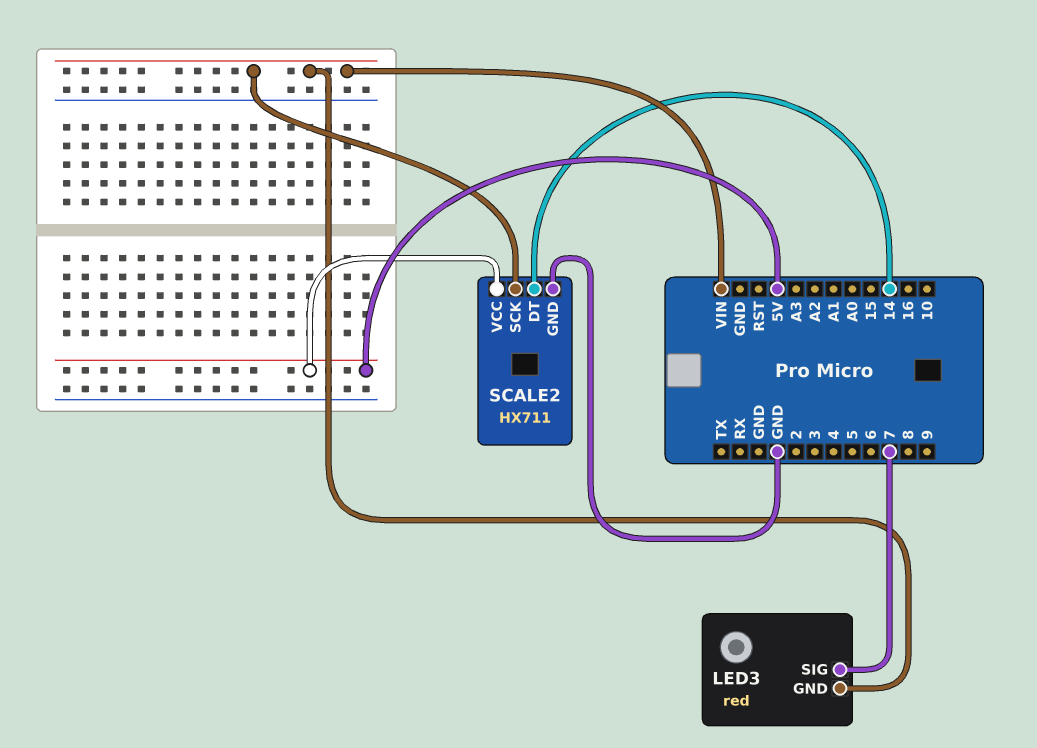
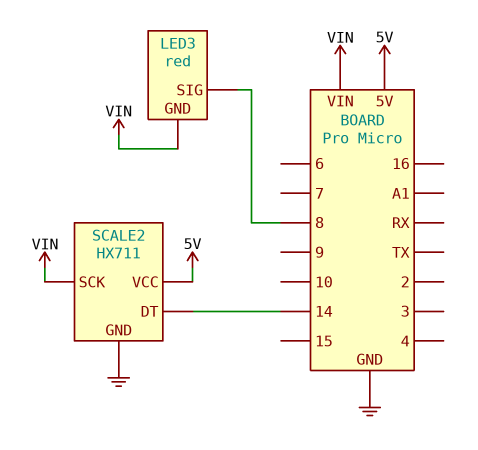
LED3 pin SIG: 7 -> 8

